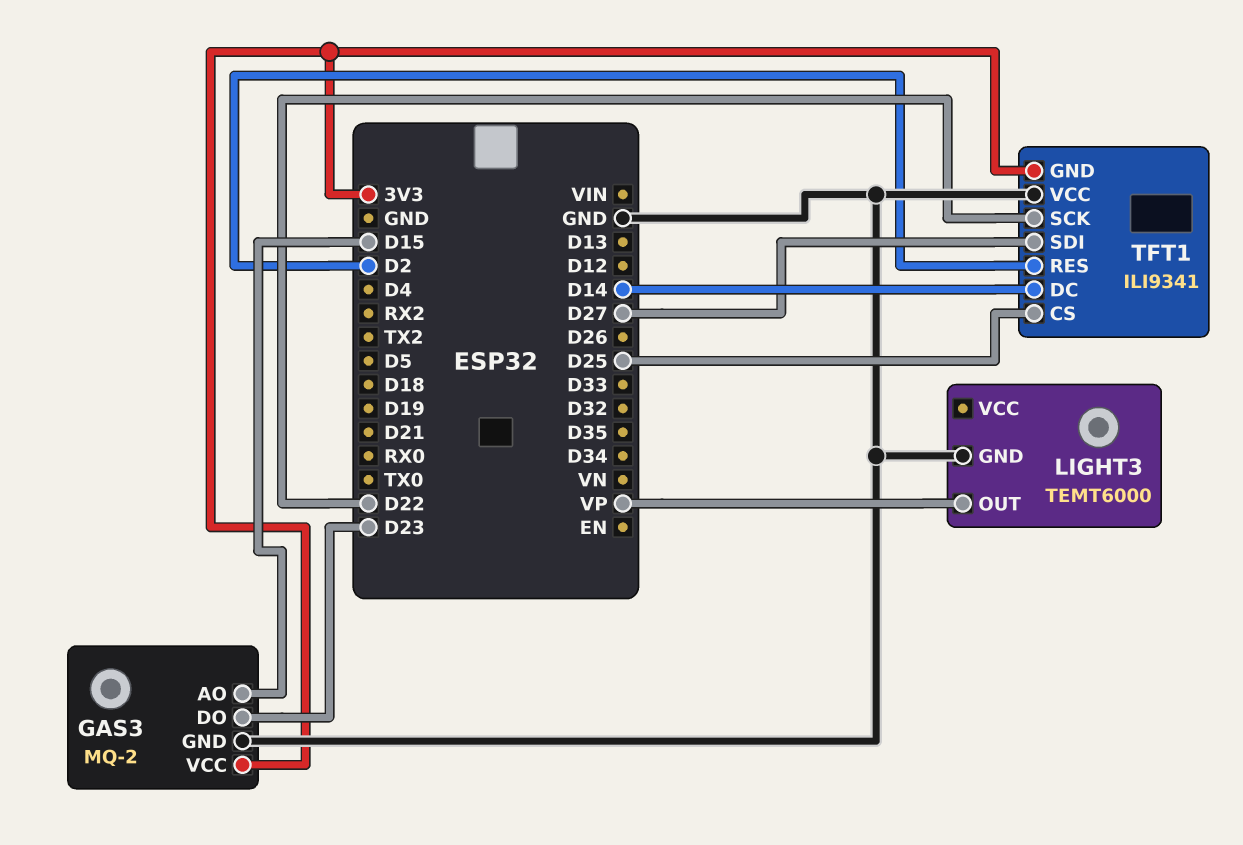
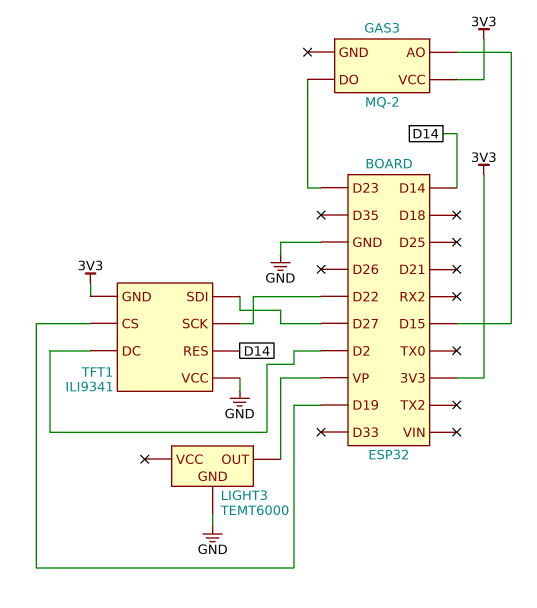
GAS3 pin GND: GND -> none
TFT1 pin CS: D25 -> D19
TFT1 pin DC: D14 -> D2
TFT1 pin RES: D2 -> D14

